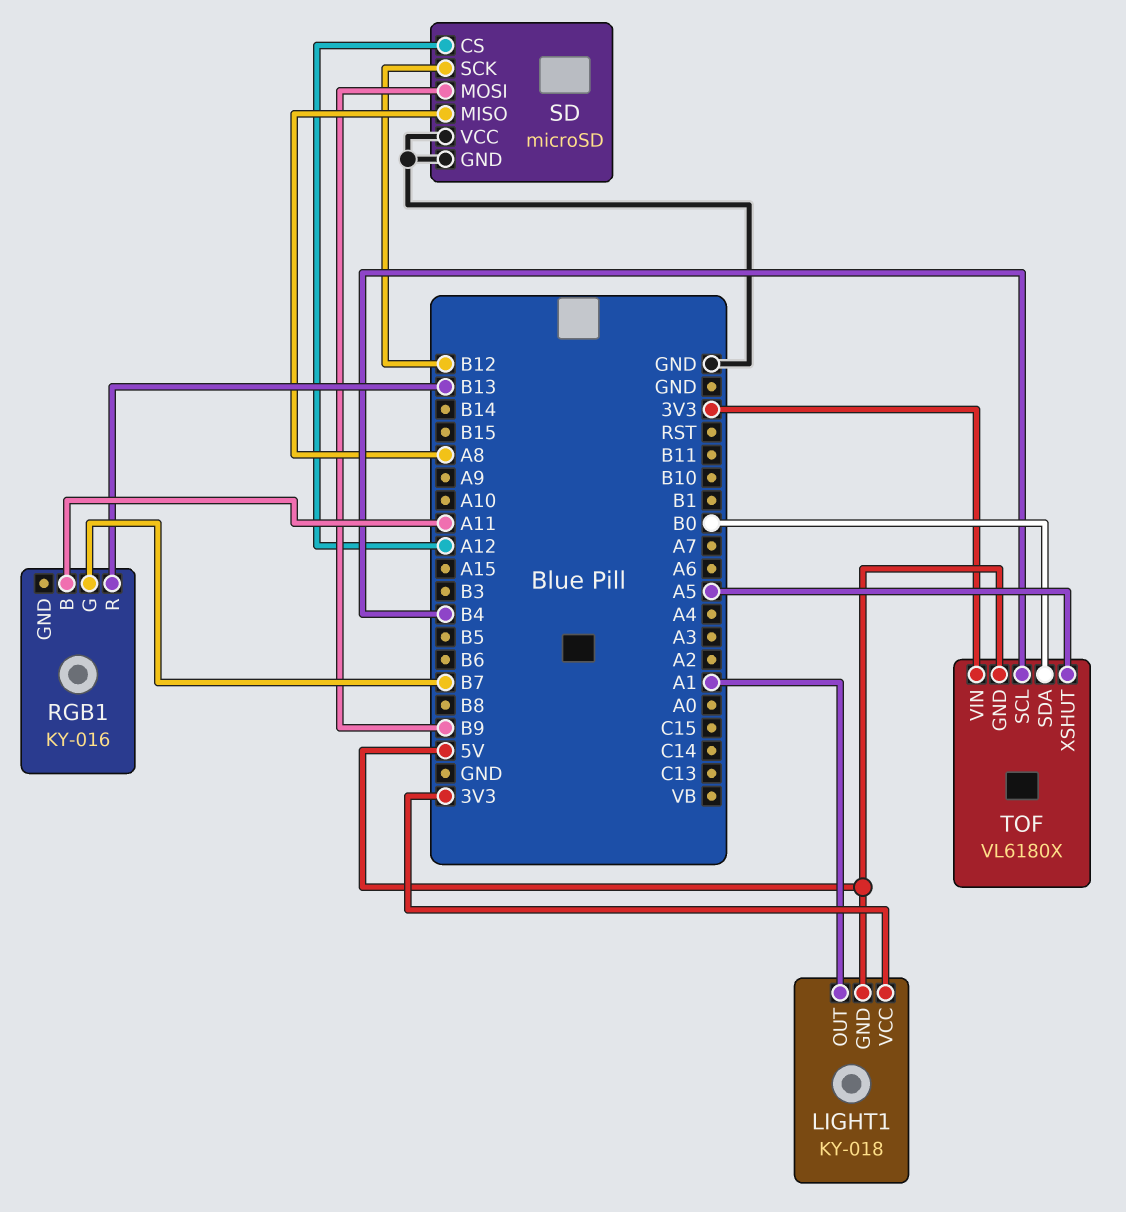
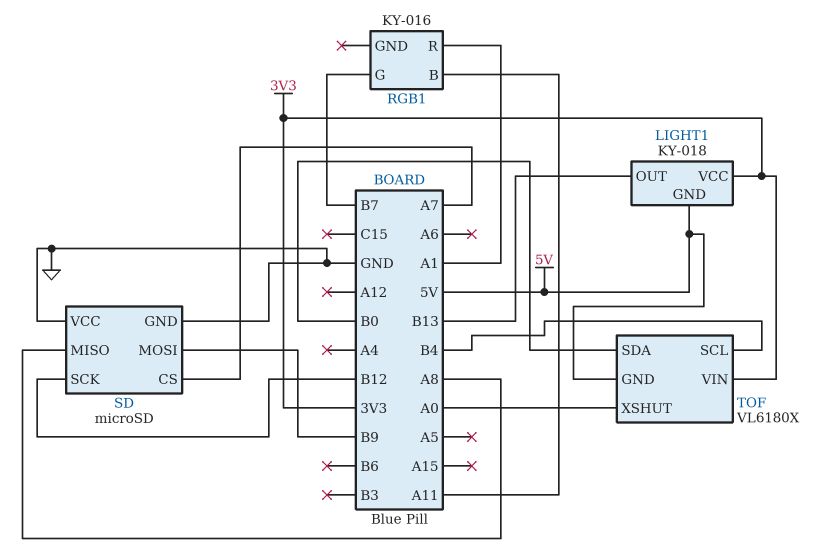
LIGHT1 pin OUT: A1 -> B13
RGB1 pin R: B13 -> A1
SD pin CS: A12 -> A7
TOF pin XSHUT: A5 -> A0

